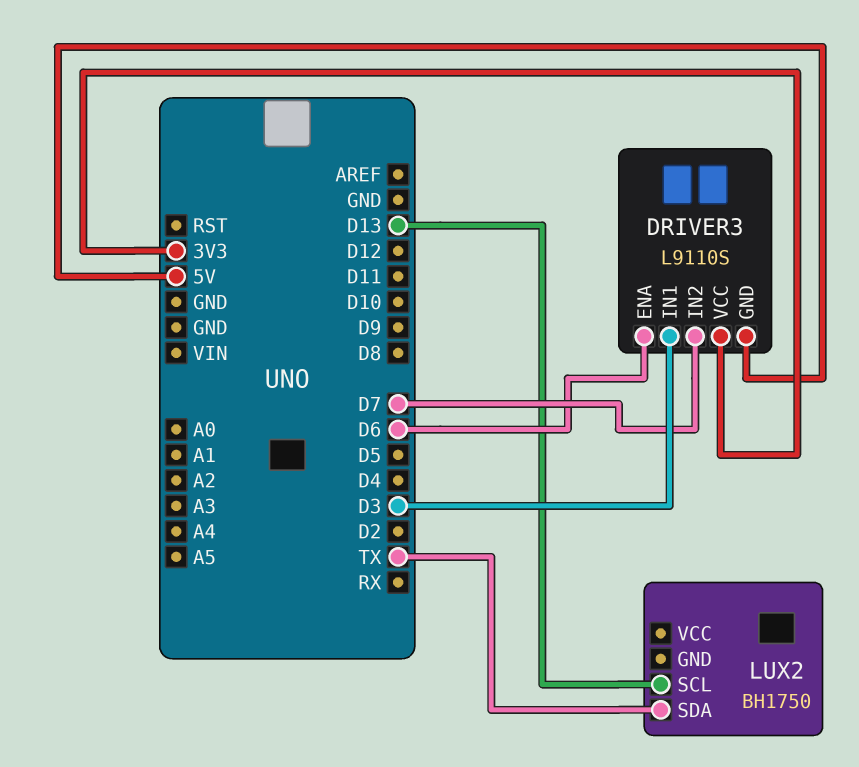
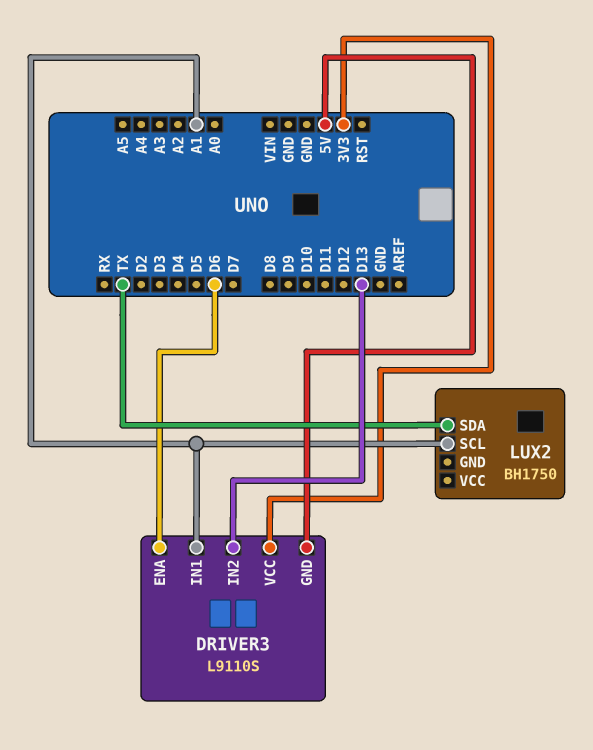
DRIVER3 pin IN1: D3 -> A1
DRIVER3 pin IN2: D7 -> D13
LUX2 pin SCL: D13 -> A1

